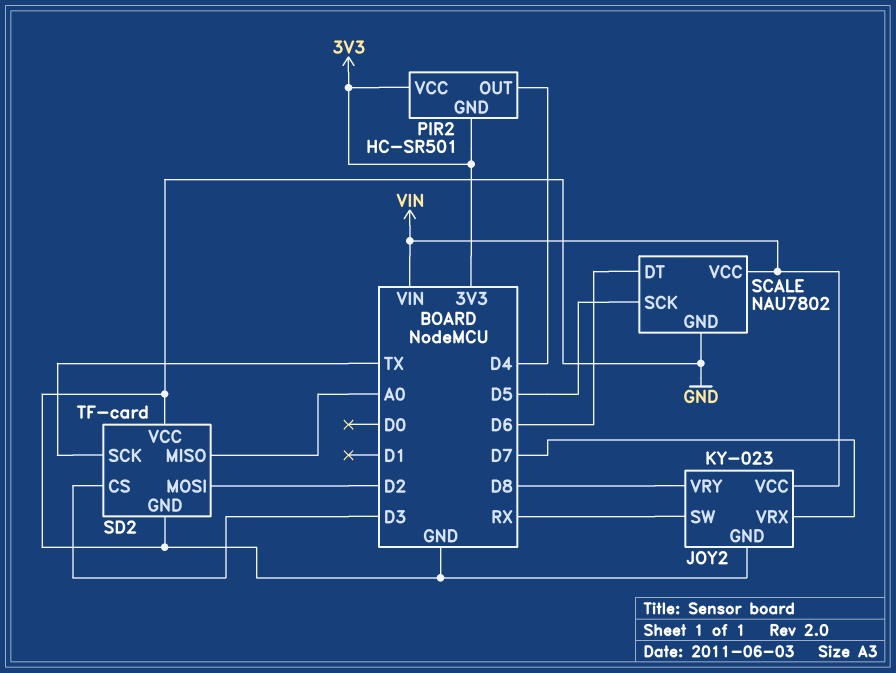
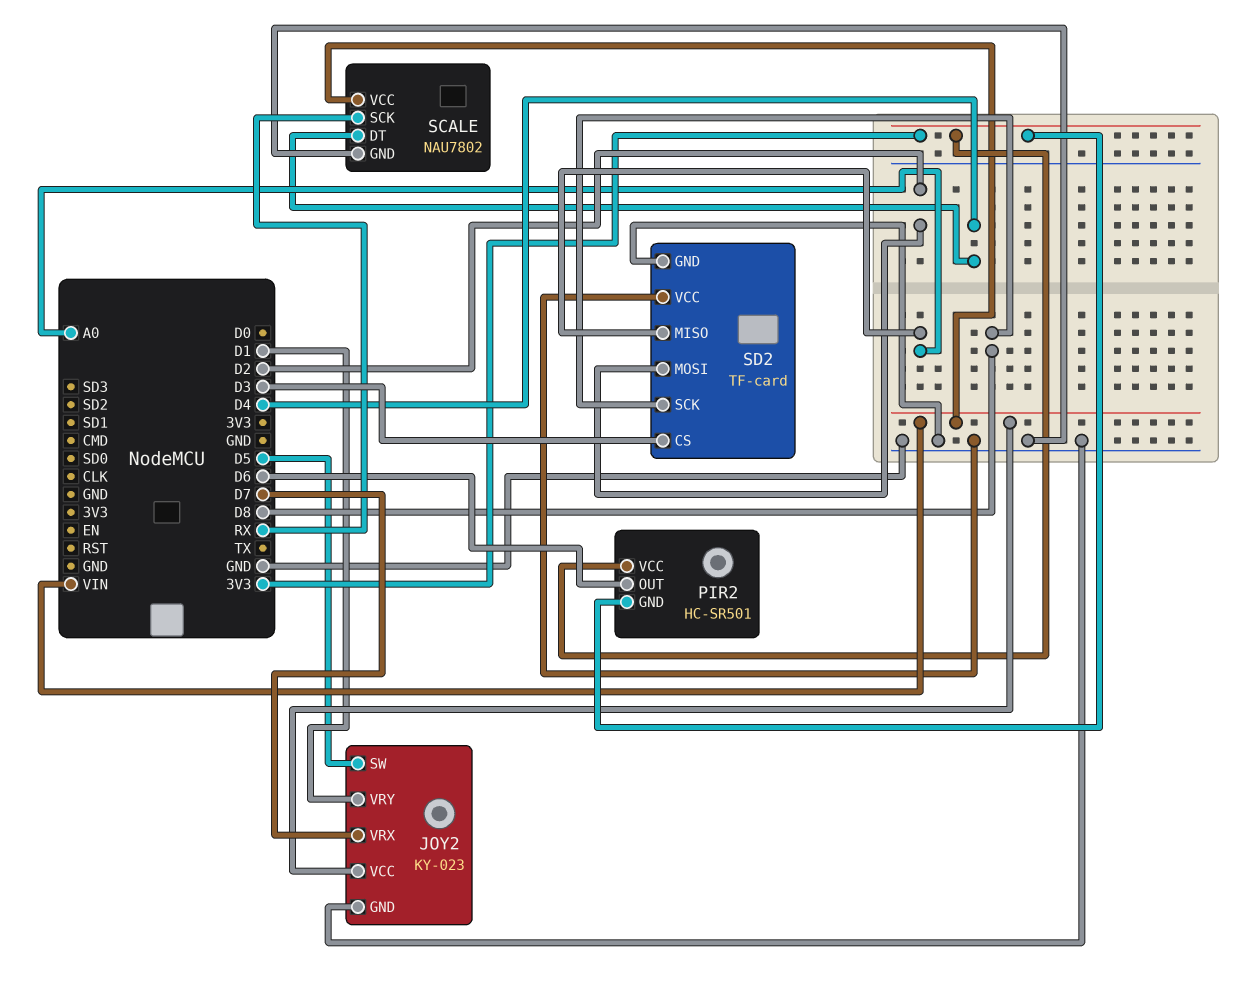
JOY2 pin SW: RX -> D5
JOY2 pin VRY: D8 -> D1
PIR2 pin OUT: D4 -> D6
SCALE pin DT: D6 -> D4
SCALE pin SCK: D5 -> RX
SD2 pin SCK: TX -> D8

